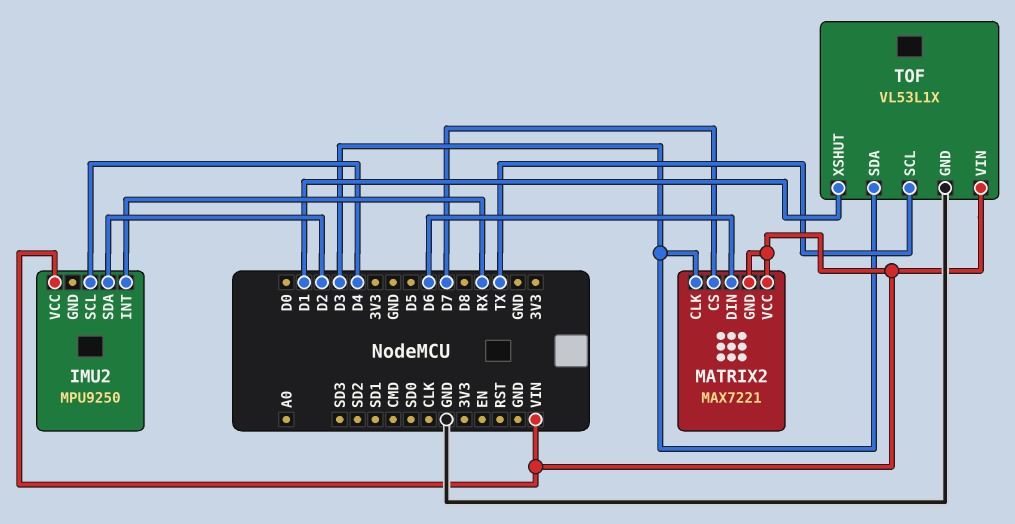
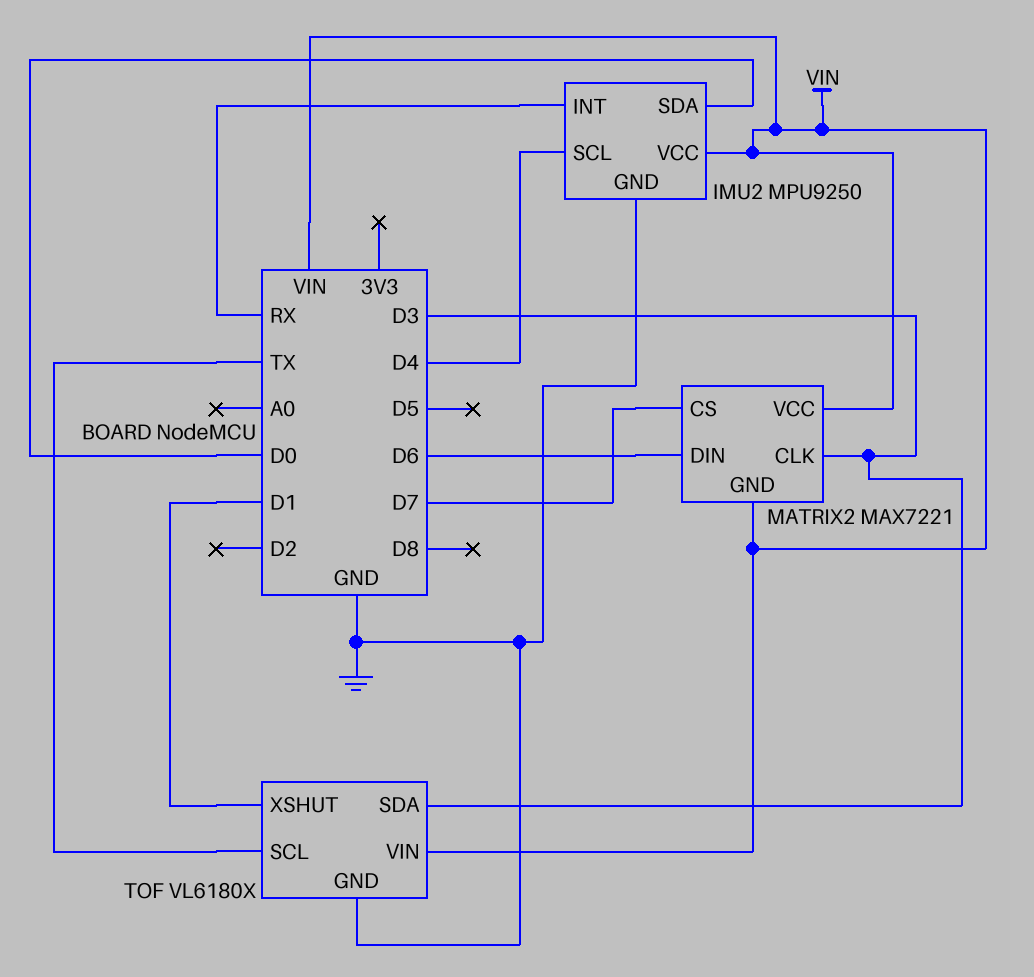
IMU2 pin GND: none -> GND
IMU2 pin SDA: D2 -> D0
TOF: VL53L1X -> VL6180X

